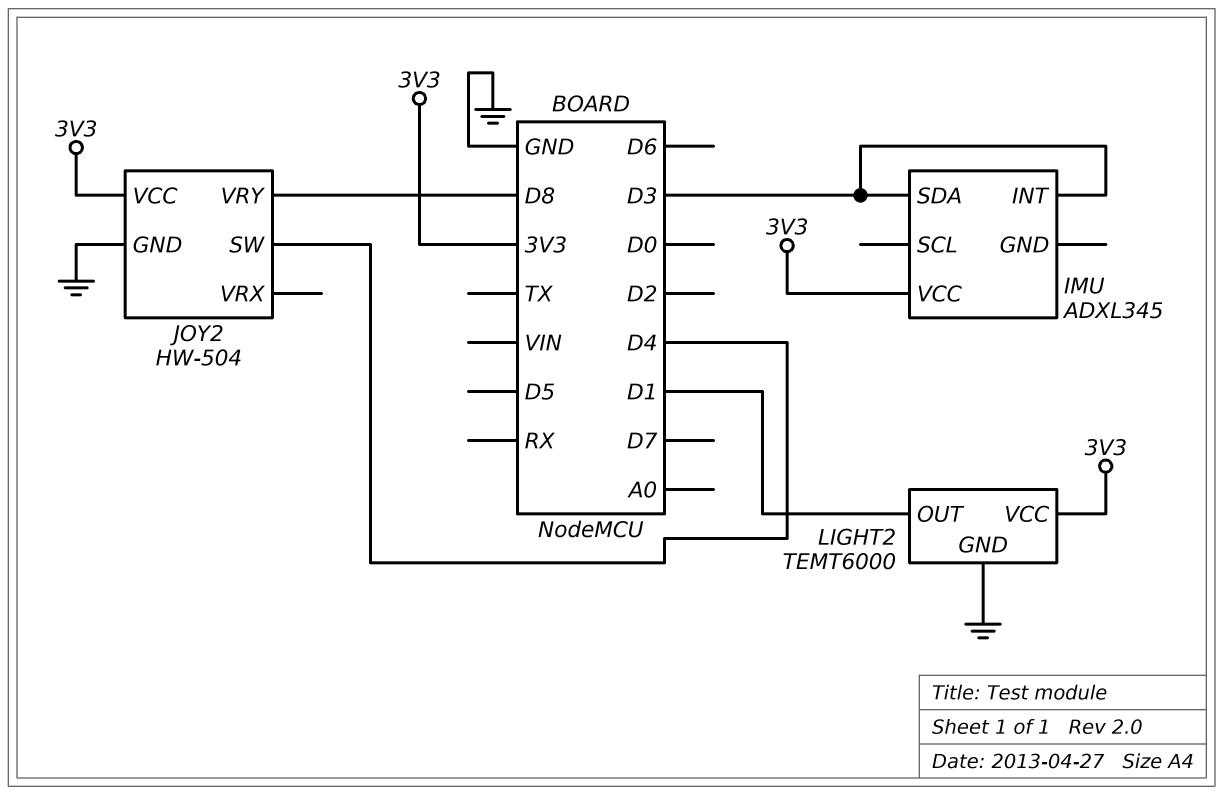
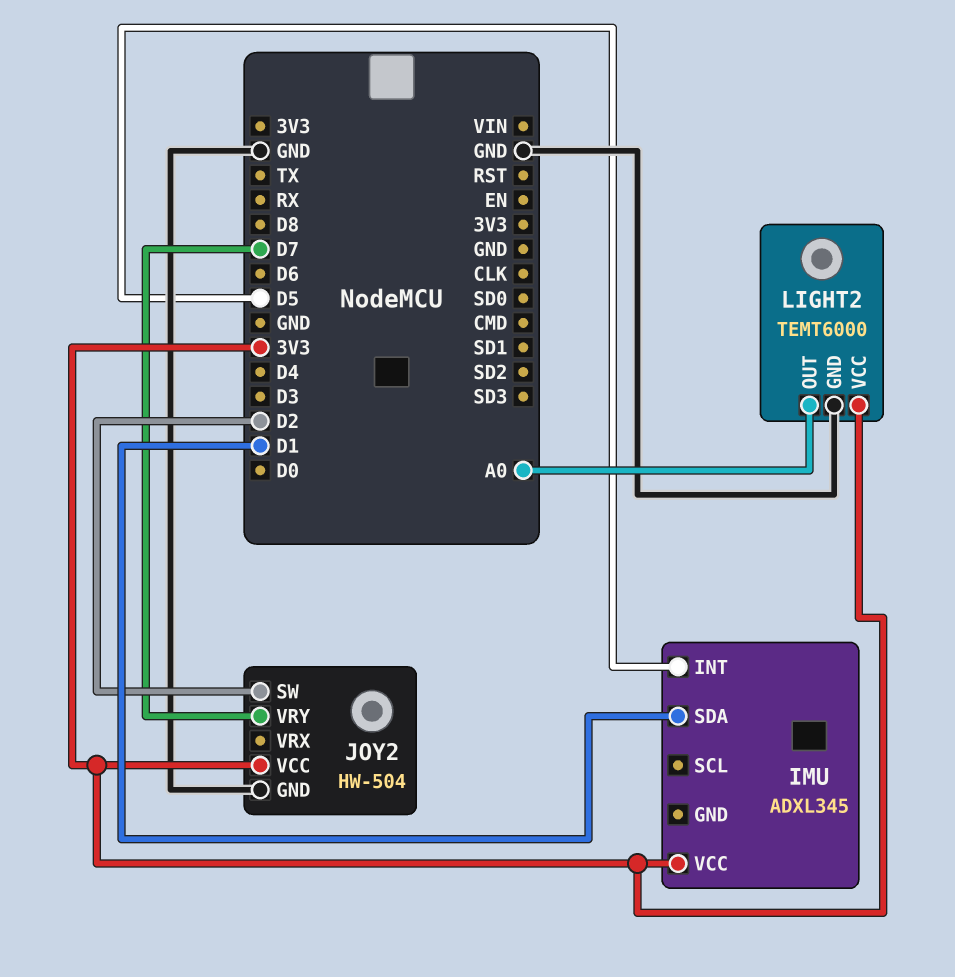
IMU pin INT: D3 -> D5
IMU pin SDA: D3 -> D1
JOY2 pin SW: D4 -> D2
JOY2 pin VRY: D8 -> D7
LIGHT2 pin OUT: D1 -> A0

